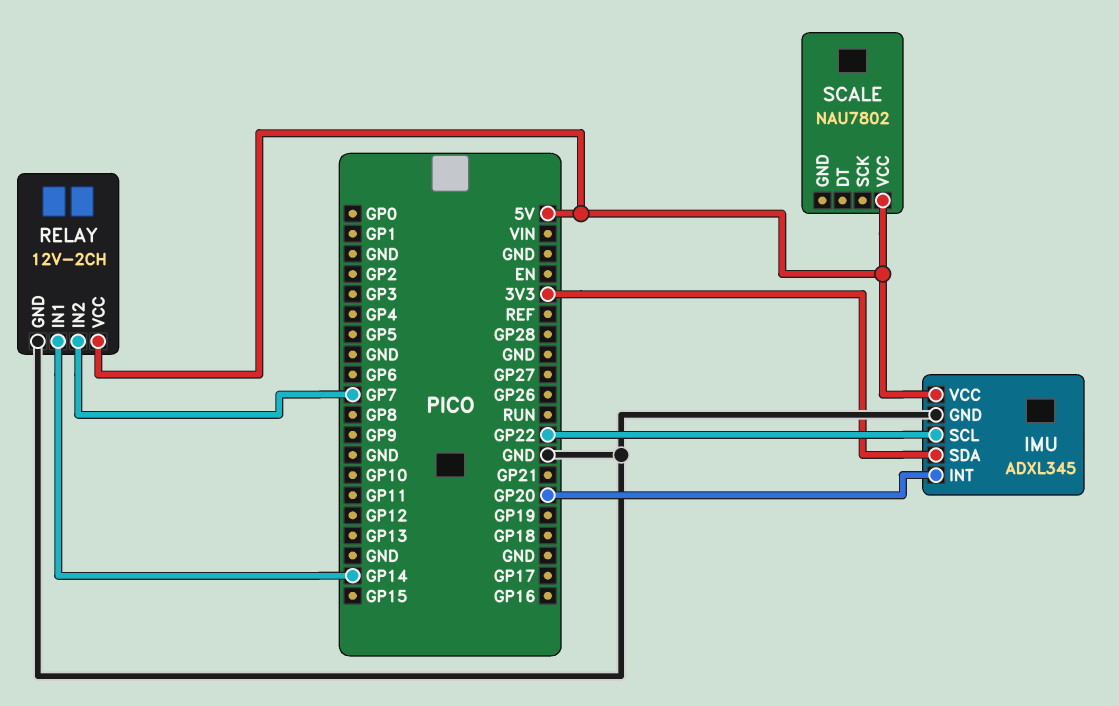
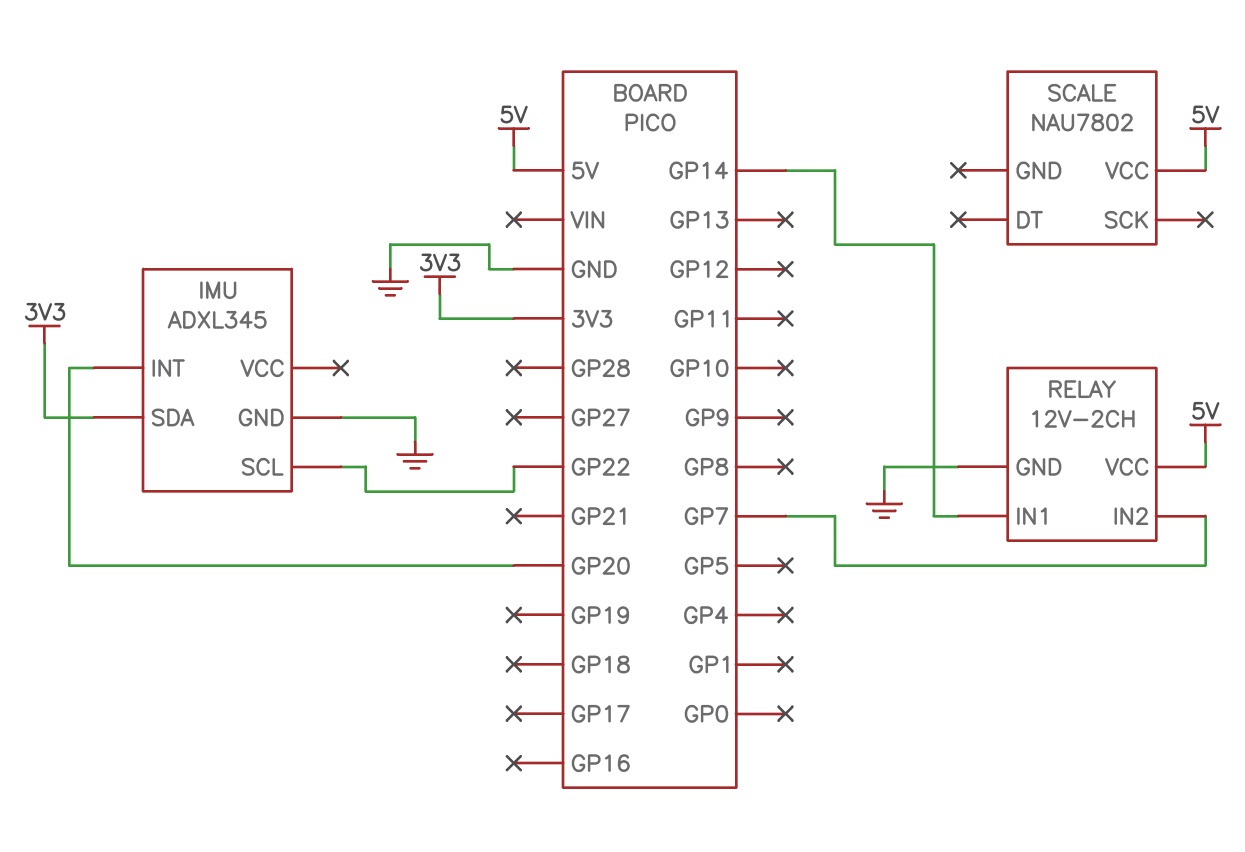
IMU pin VCC: 5V -> none

